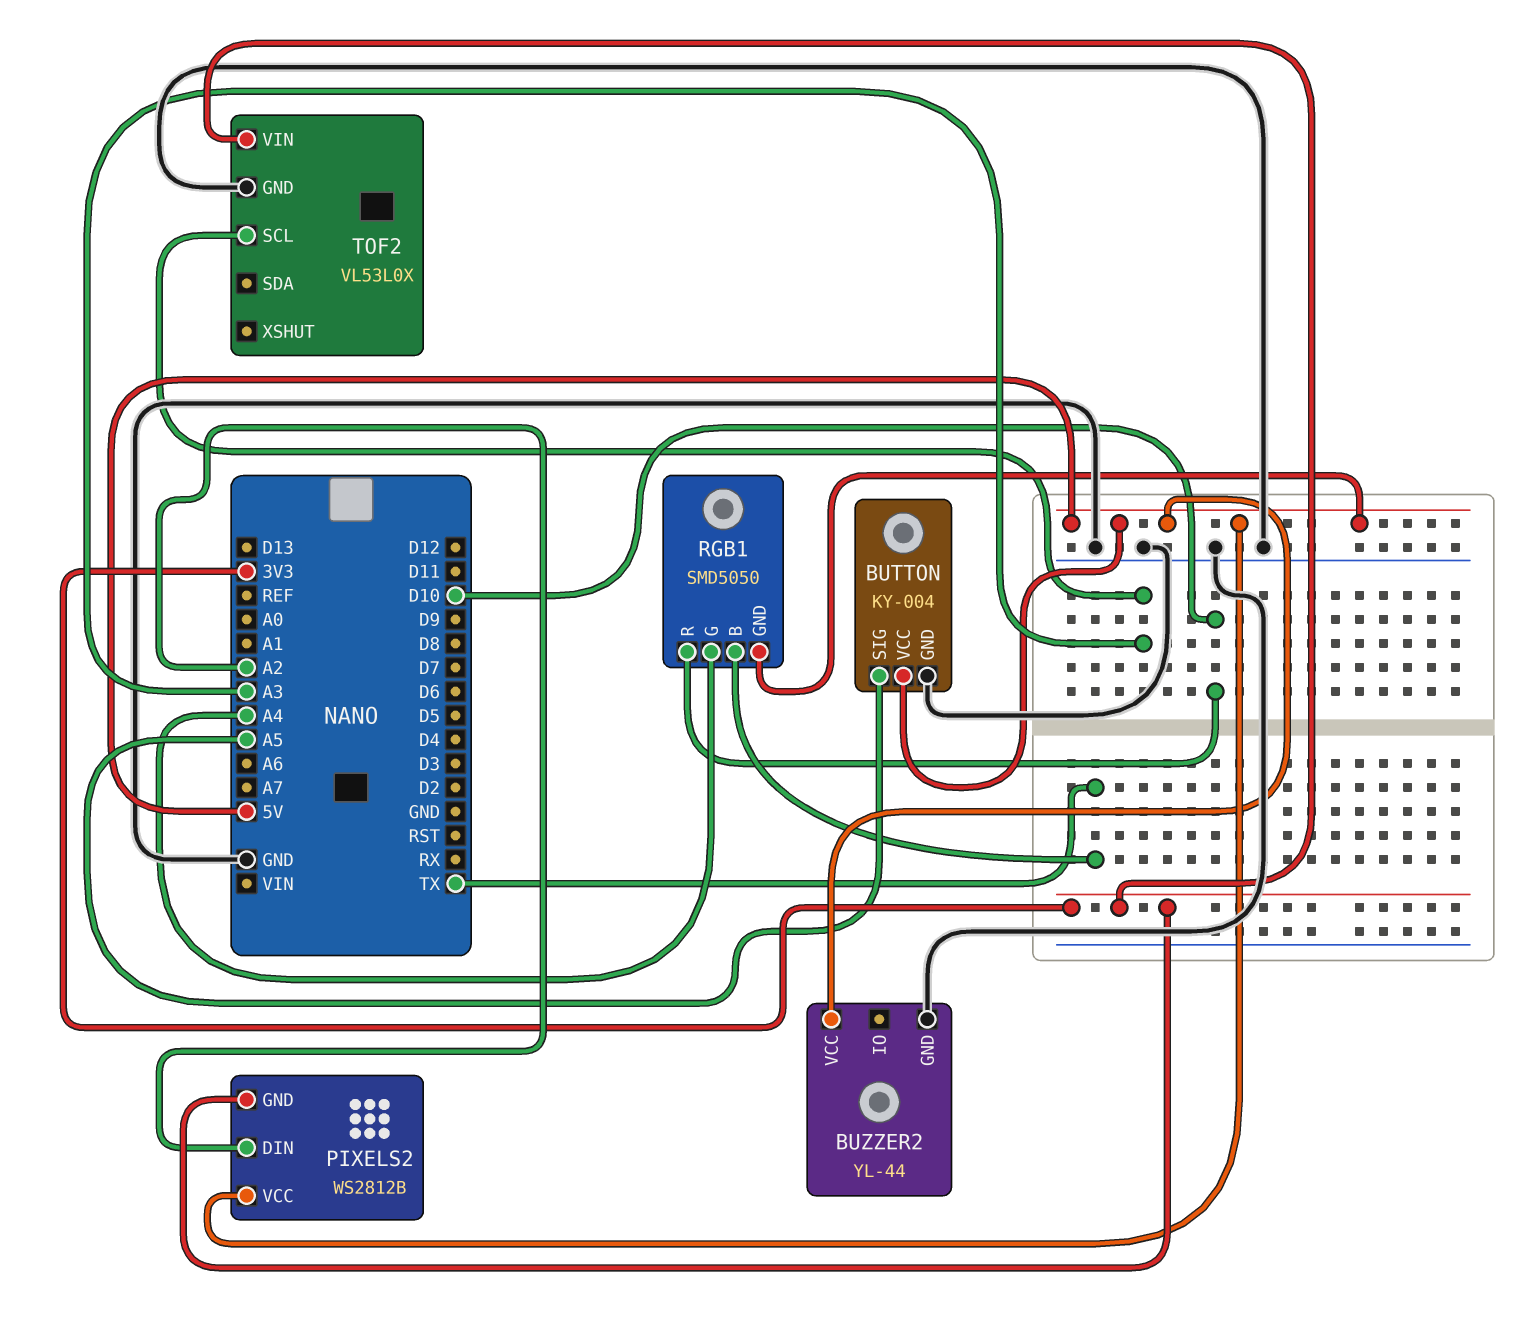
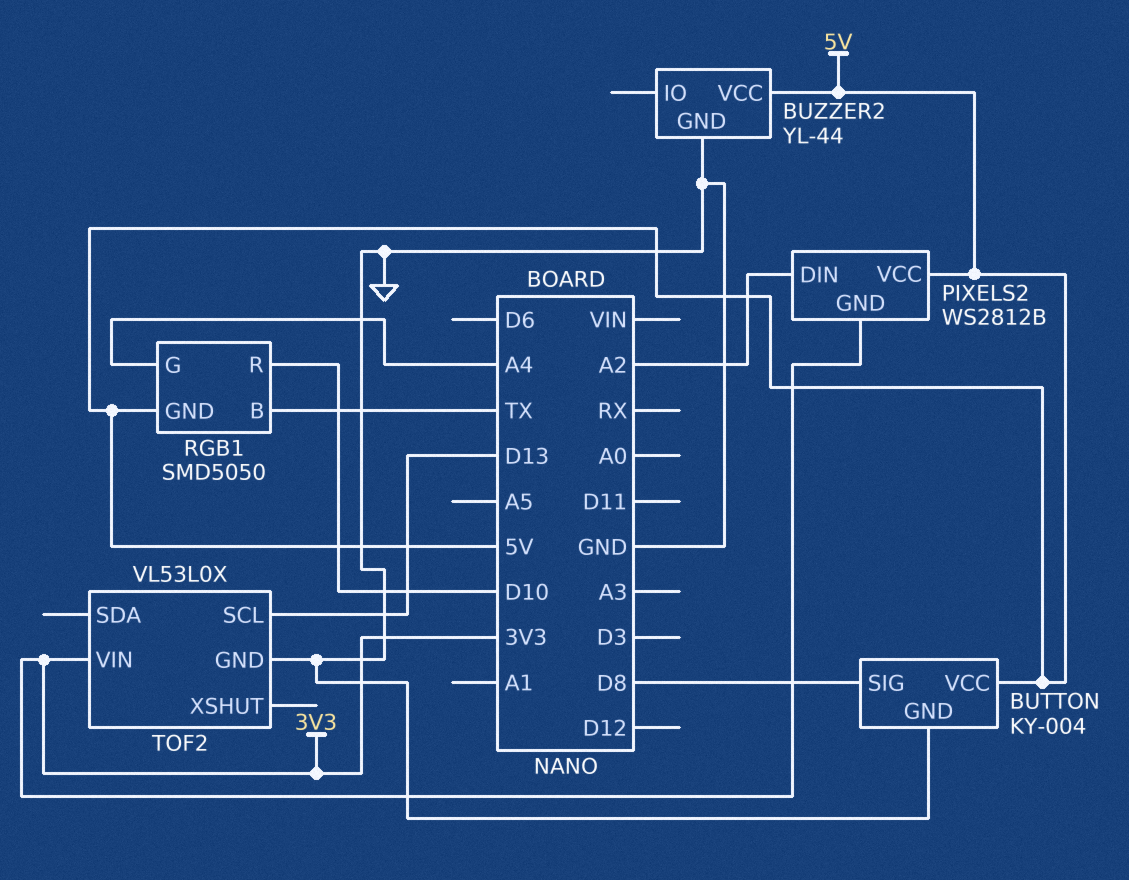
BUTTON pin SIG: A5 -> D8
TOF2 pin SCL: A3 -> D13

